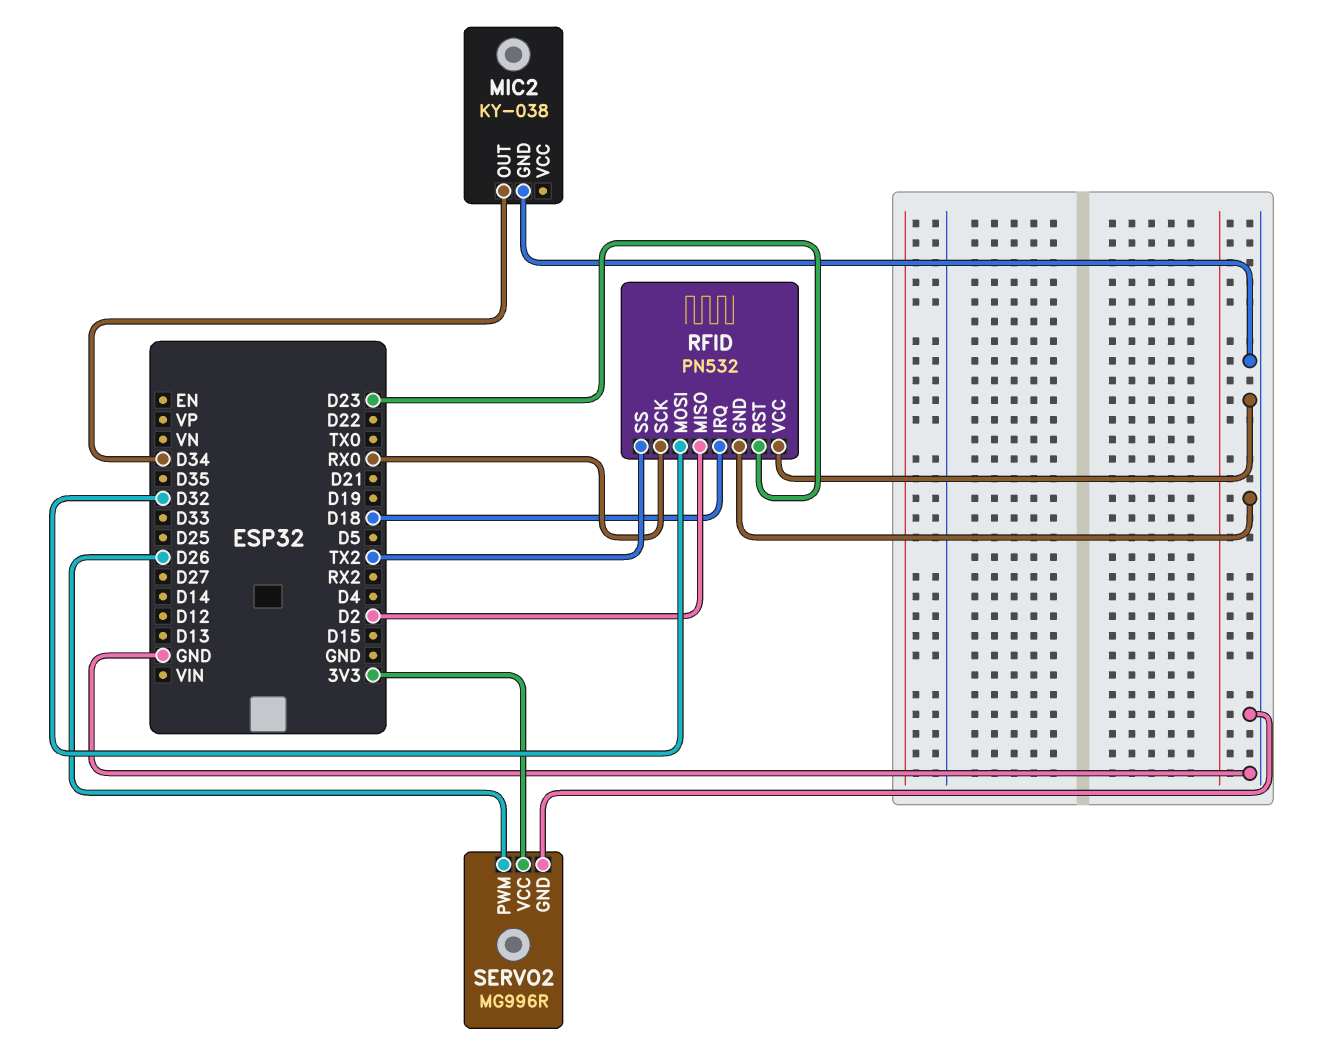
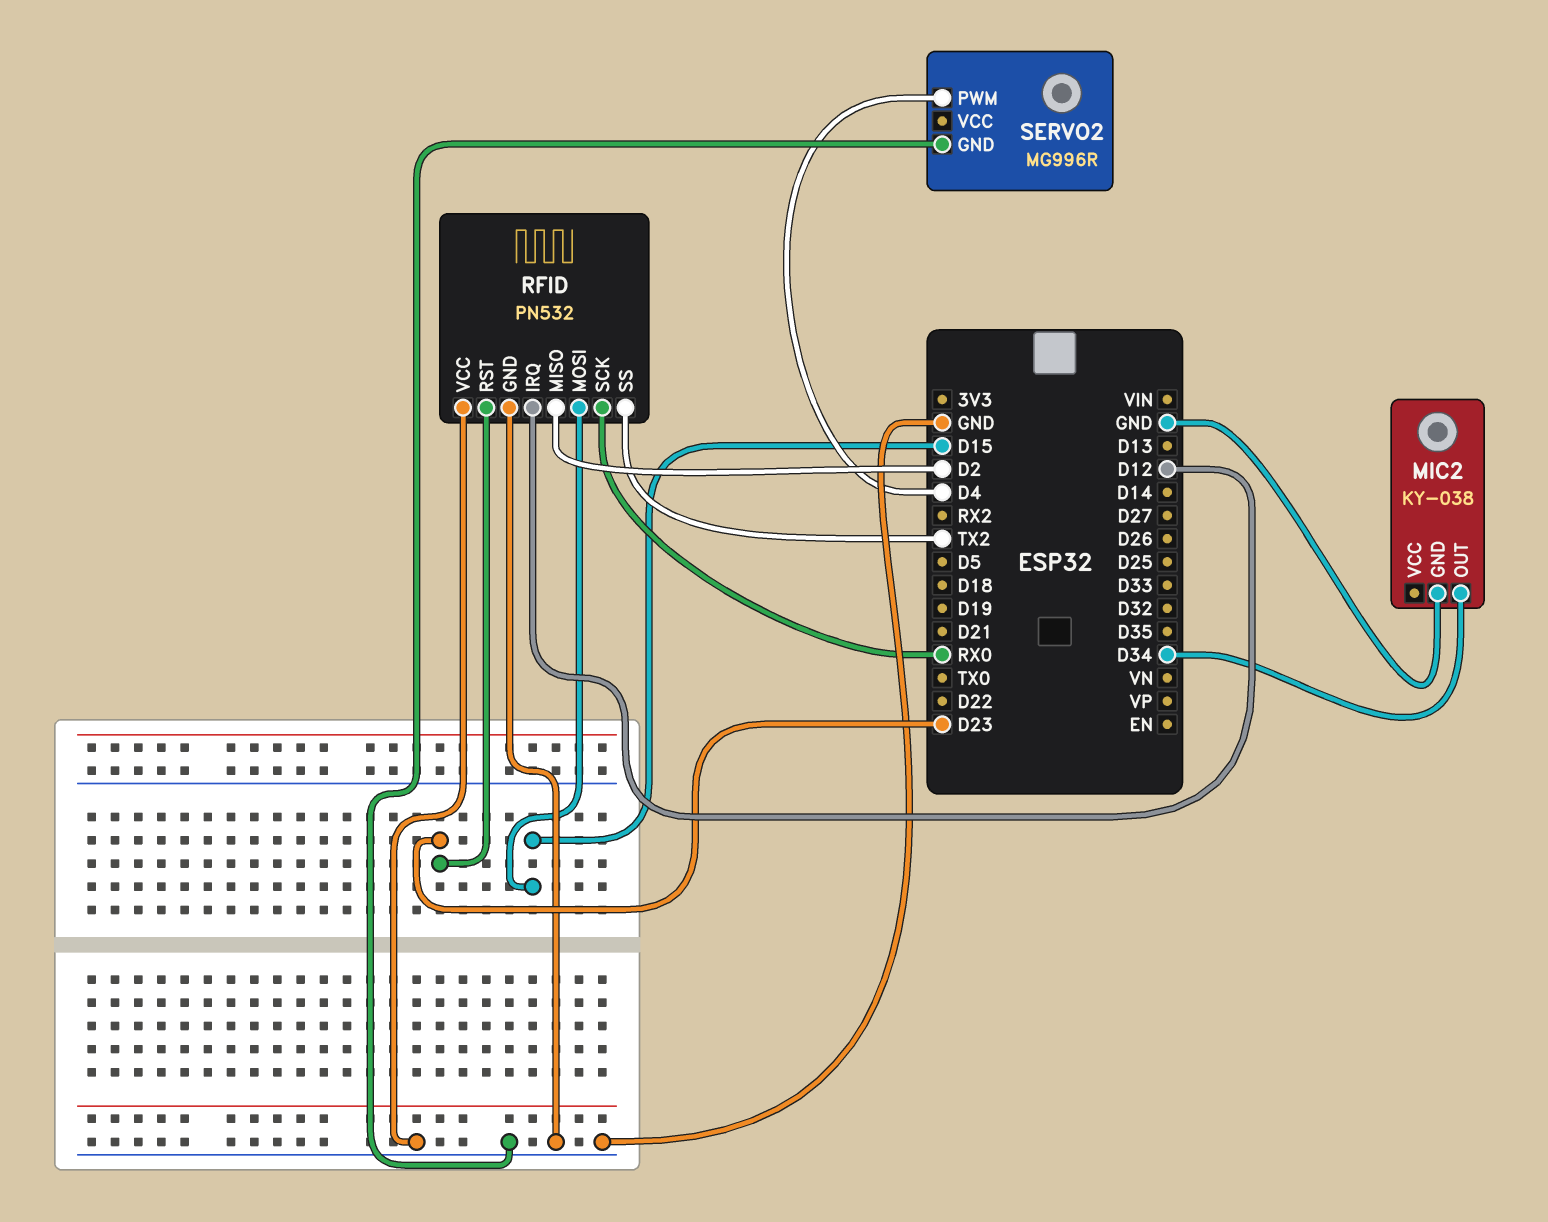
RFID pin IRQ: D18 -> D12
RFID pin MOSI: D32 -> D15
SERVO2 pin PWM: D26 -> D4
SERVO2 pin VCC: 3V3 -> none

